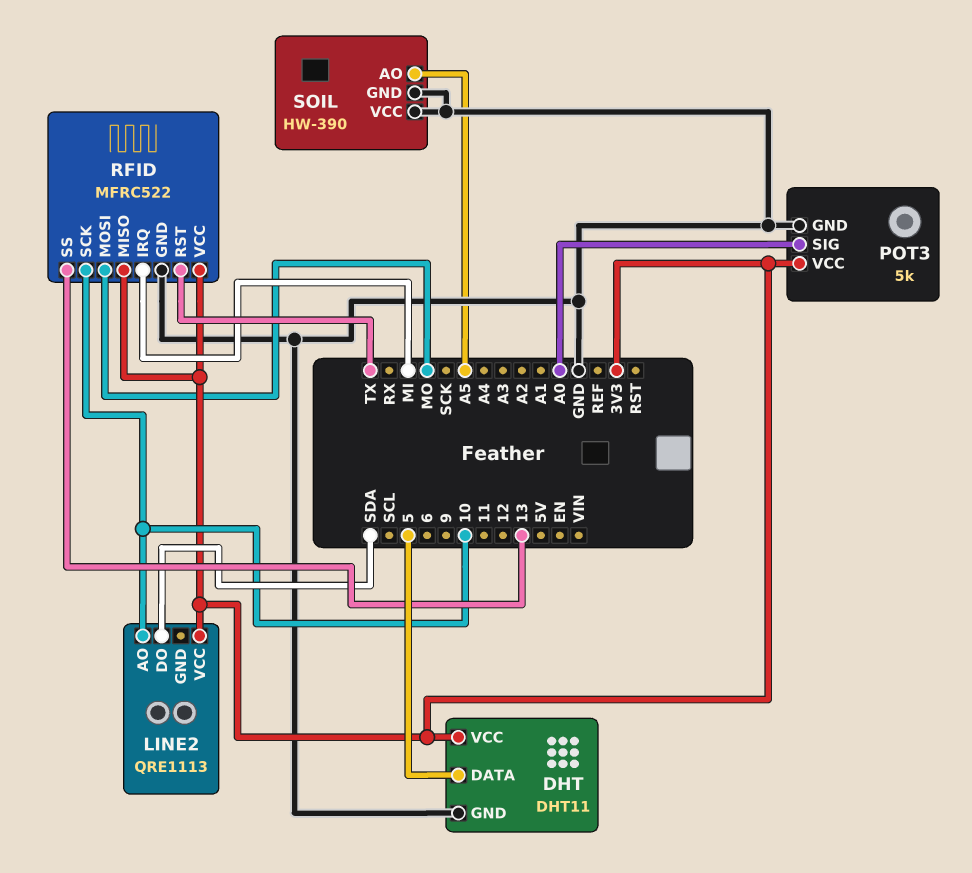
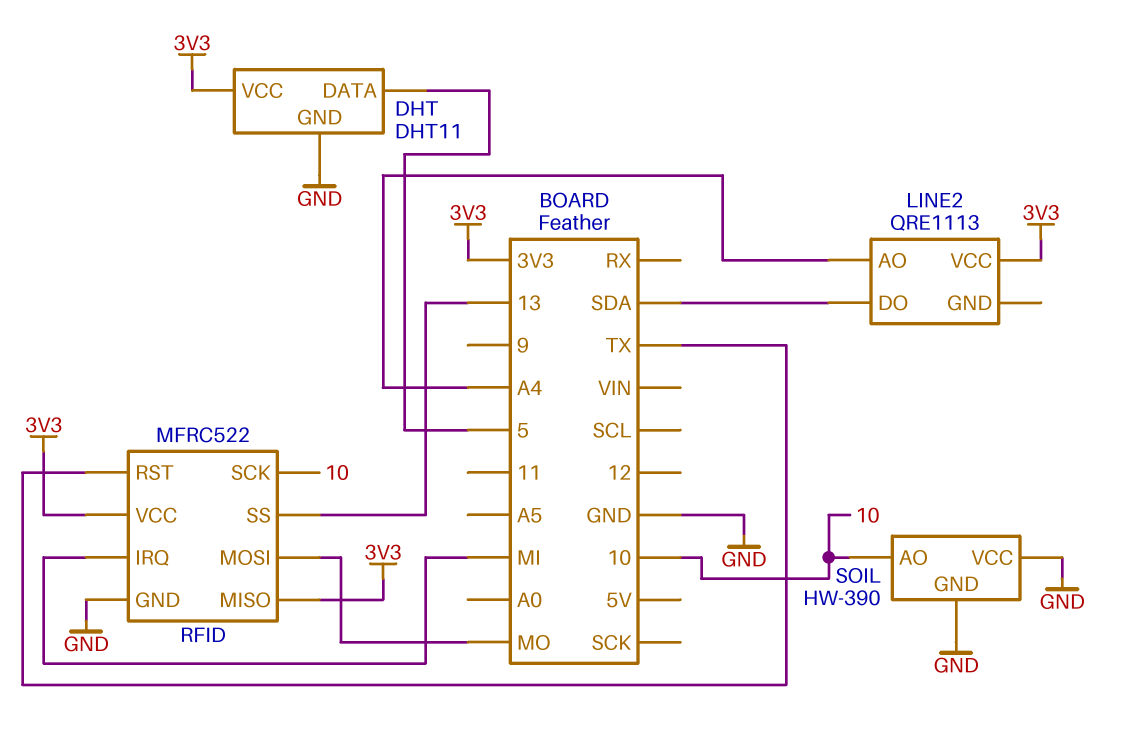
LINE2 pin AO: 10 -> A4
POT3: 5k -> none
POT3 pin GND: GND -> none
POT3 pin SIG: A0 -> none
POT3 pin VCC: 3V3 -> none
SOIL pin AO: A5 -> 10

